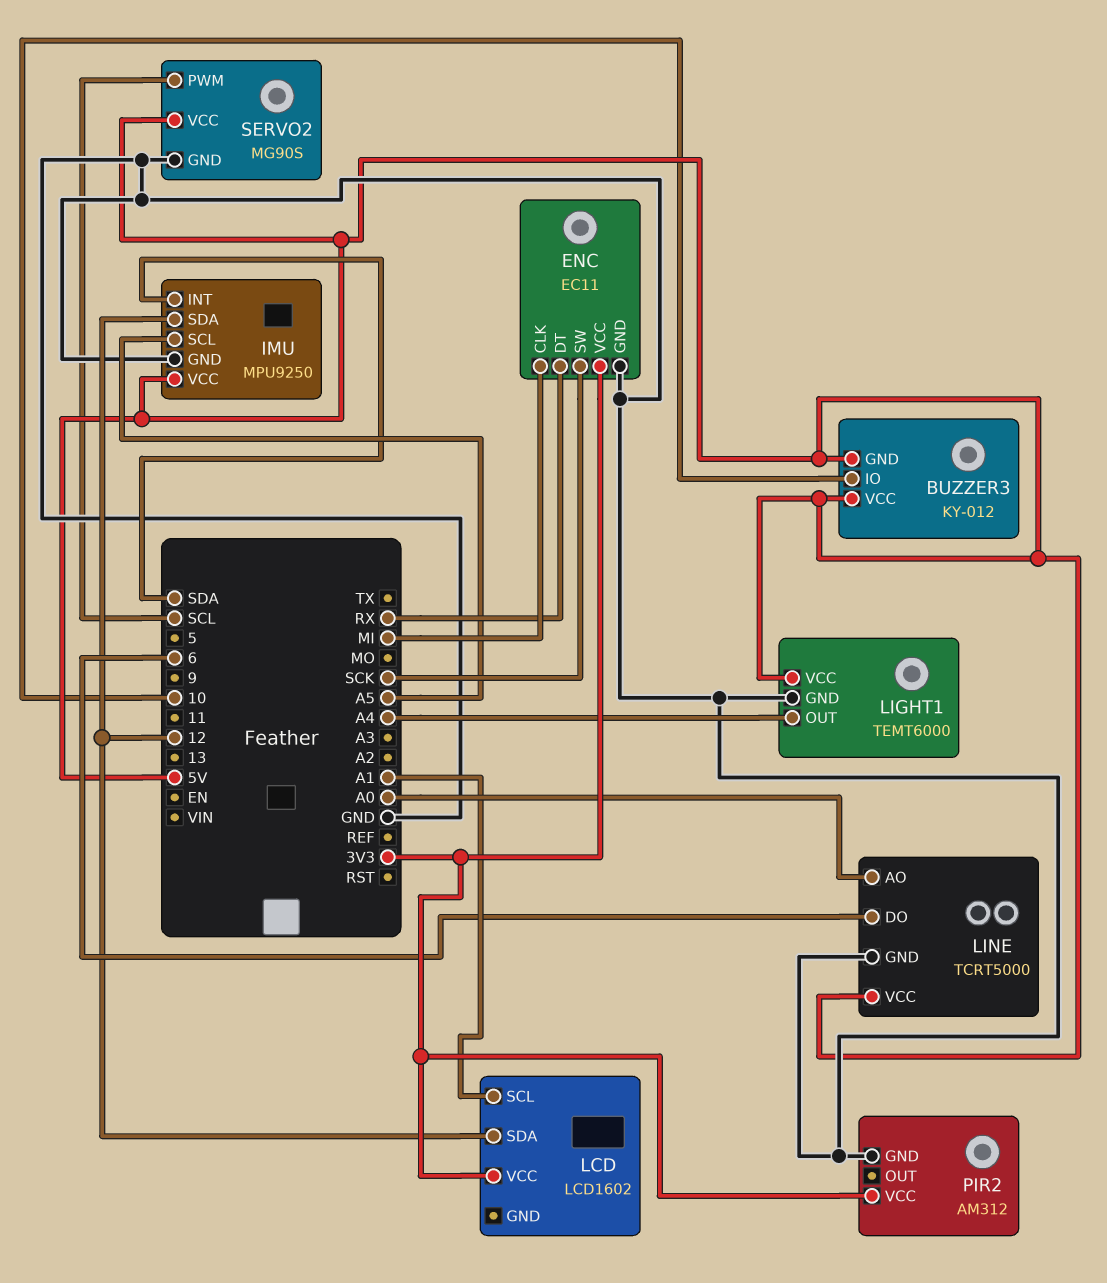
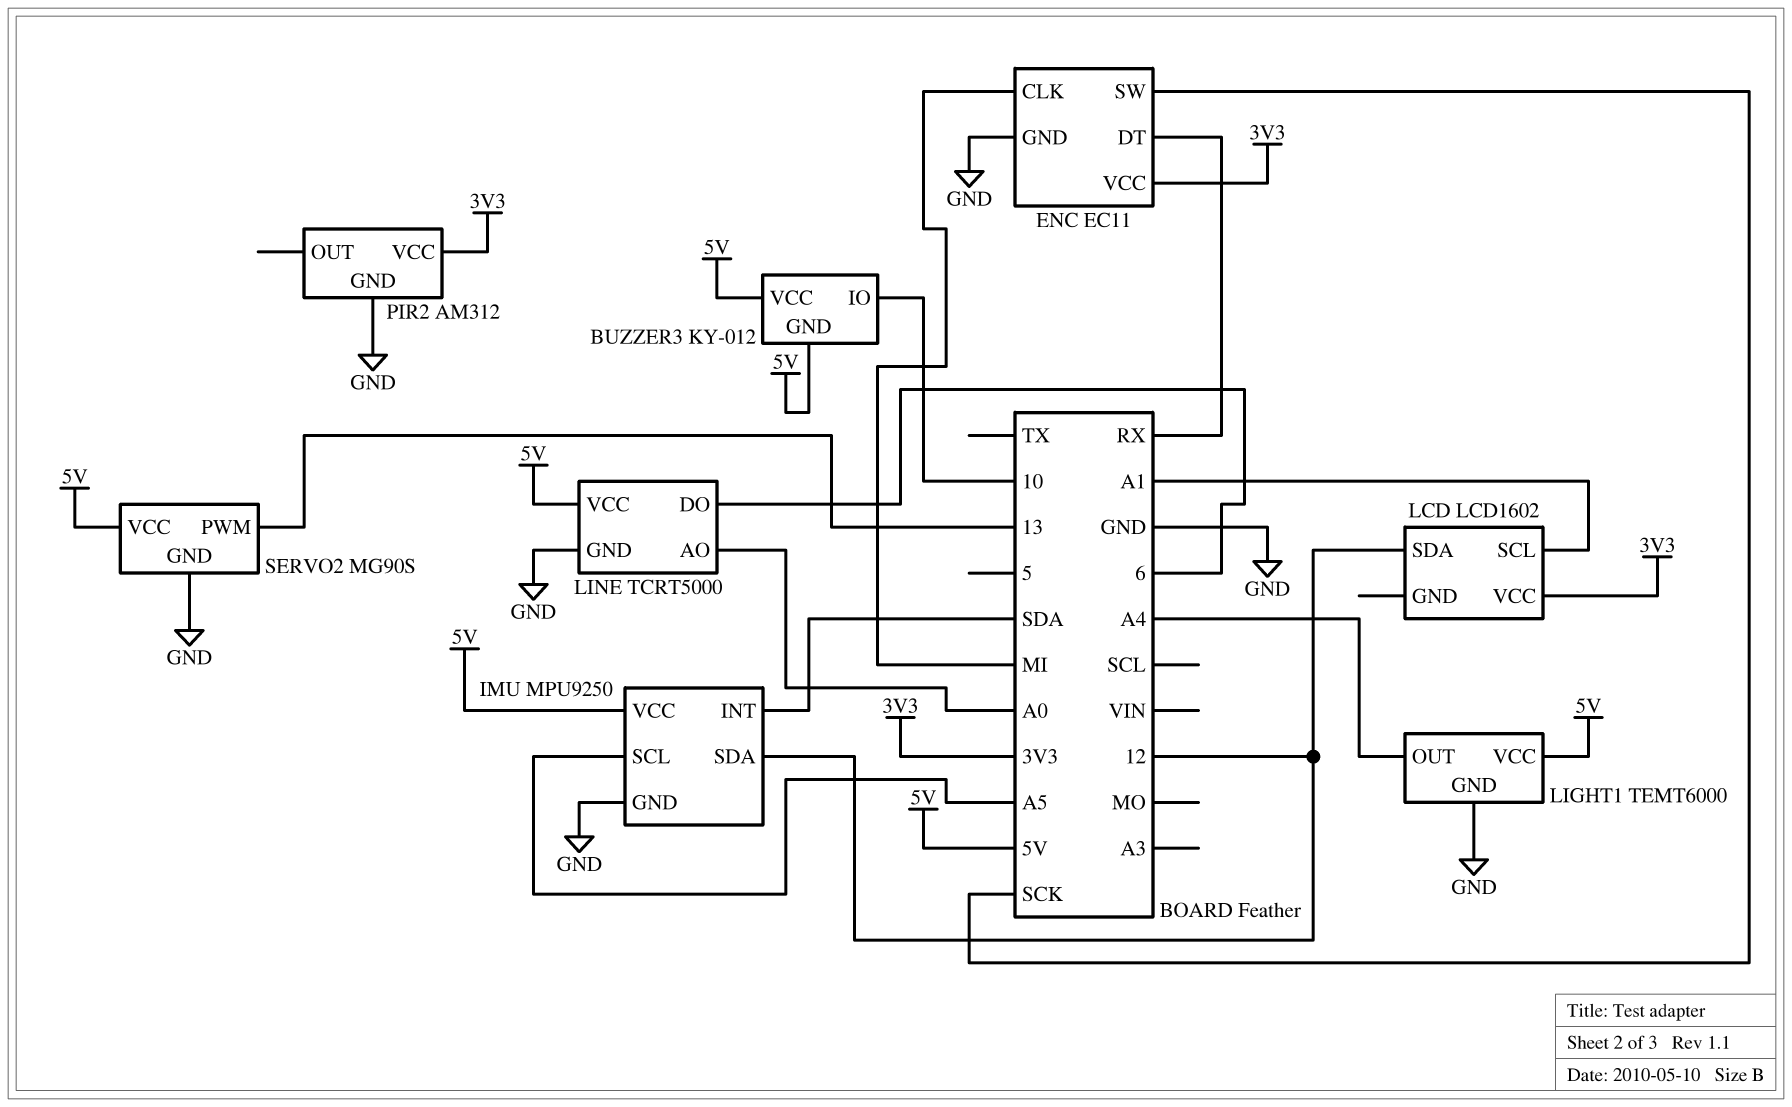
SERVO2 pin PWM: SCL -> 13

